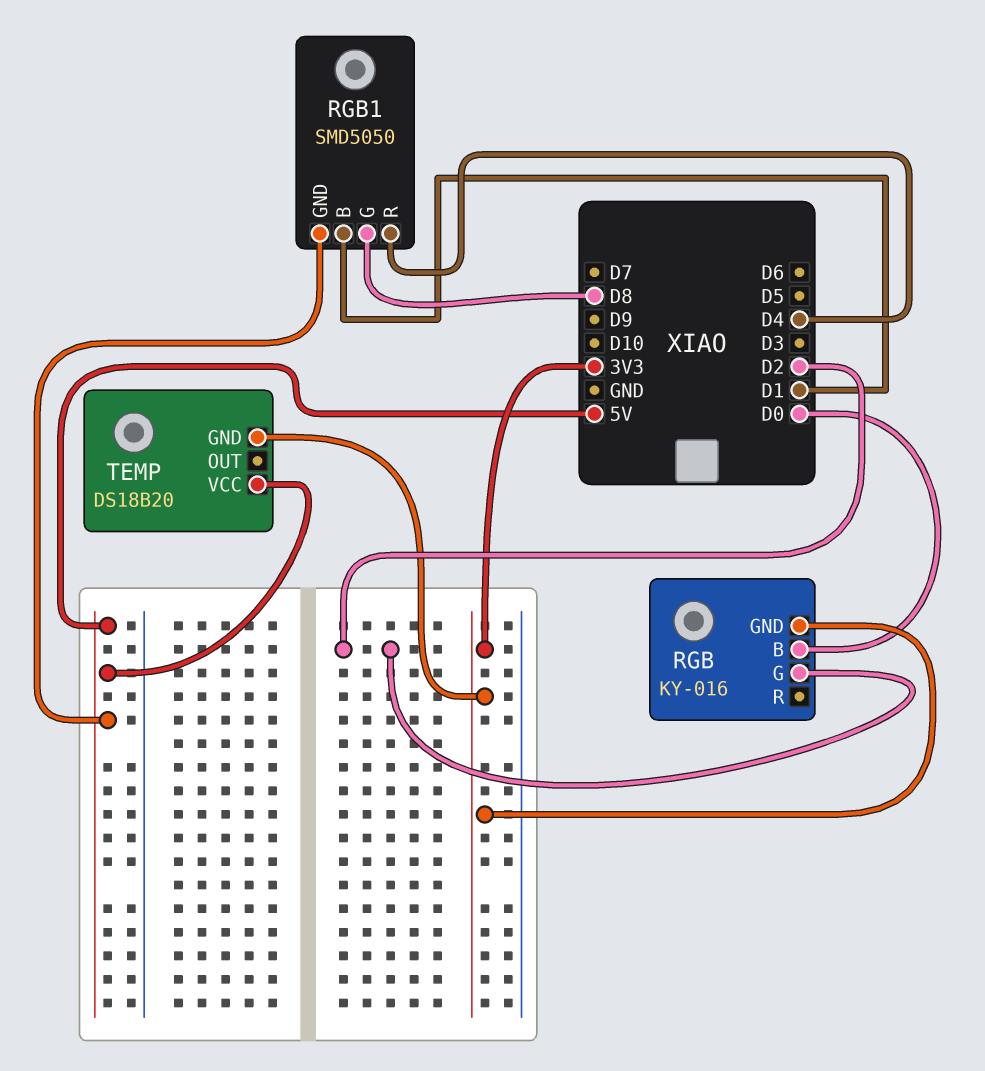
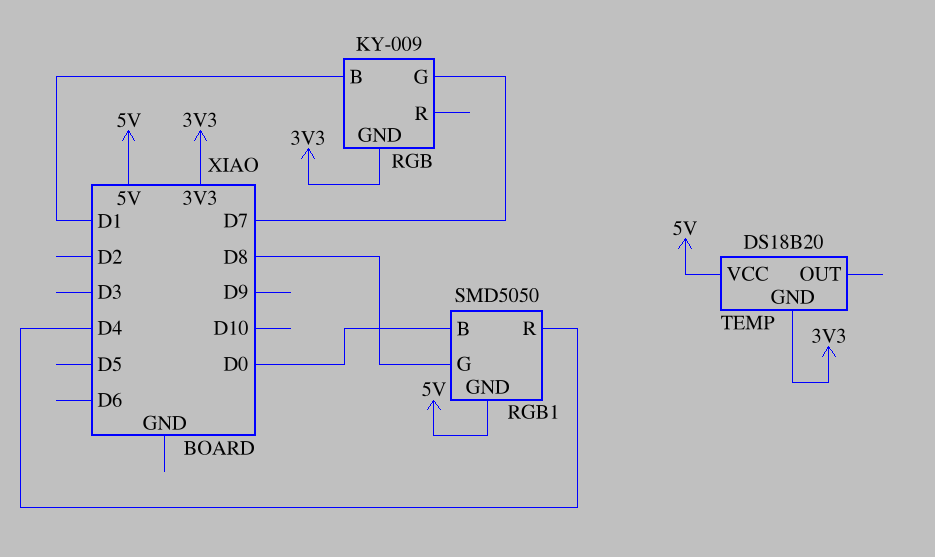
RGB: KY-016 -> KY-009
RGB pin B: D0 -> D1
RGB pin G: D2 -> D7
RGB1 pin B: D1 -> D0

